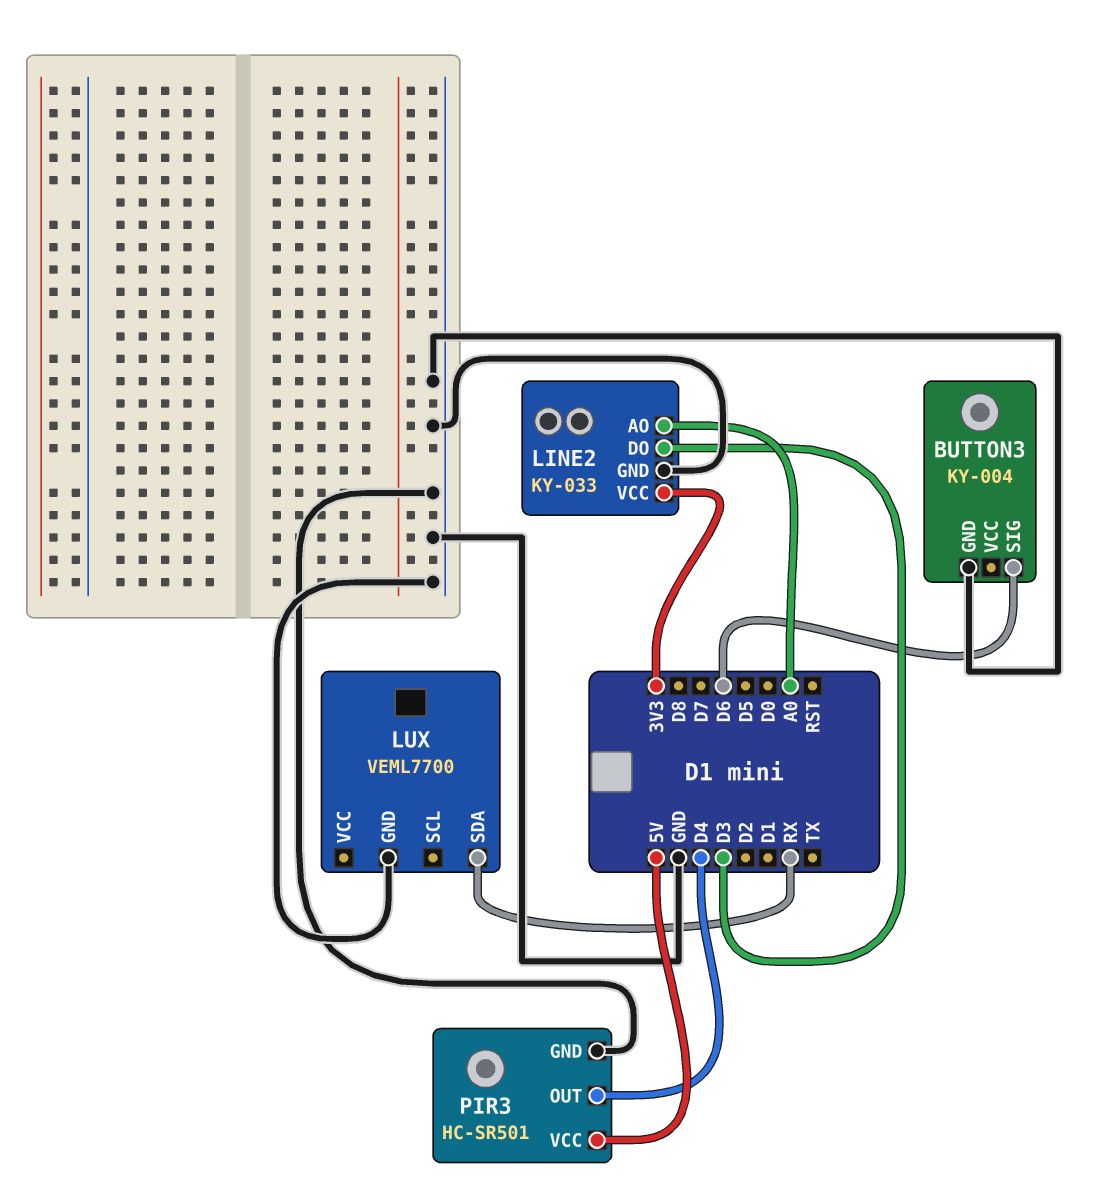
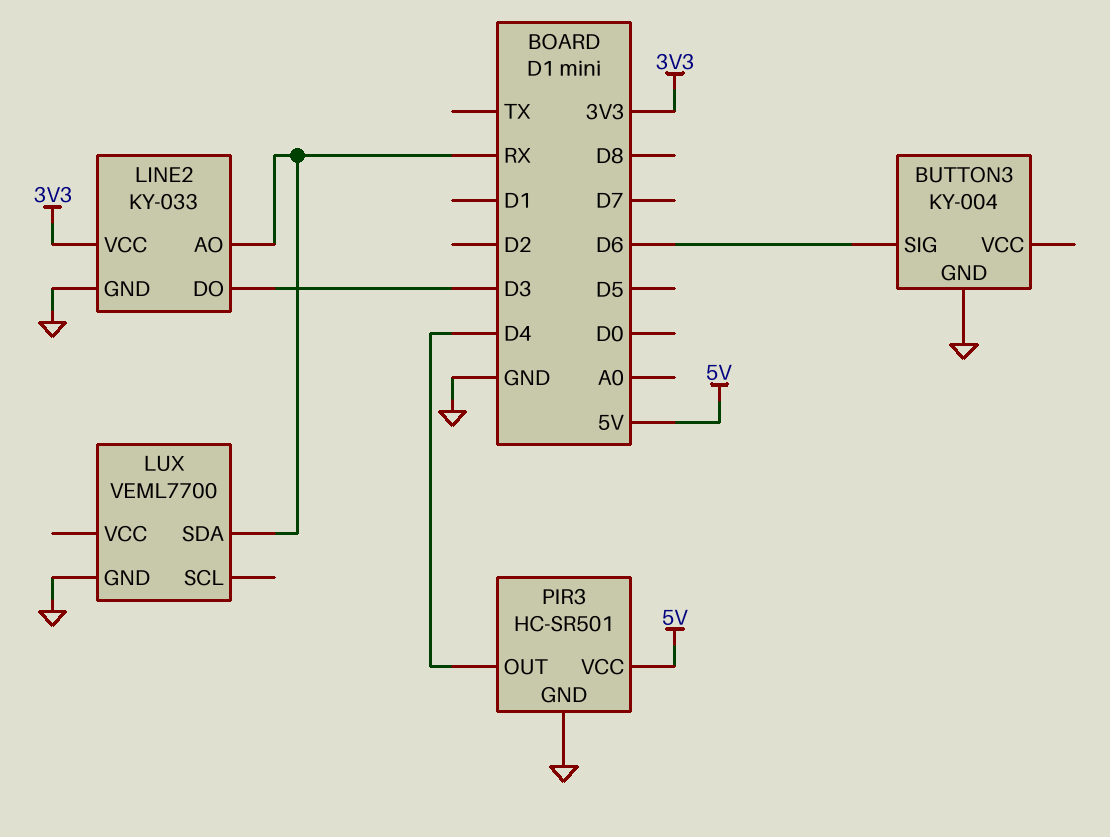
LINE2 pin AO: A0 -> RX

